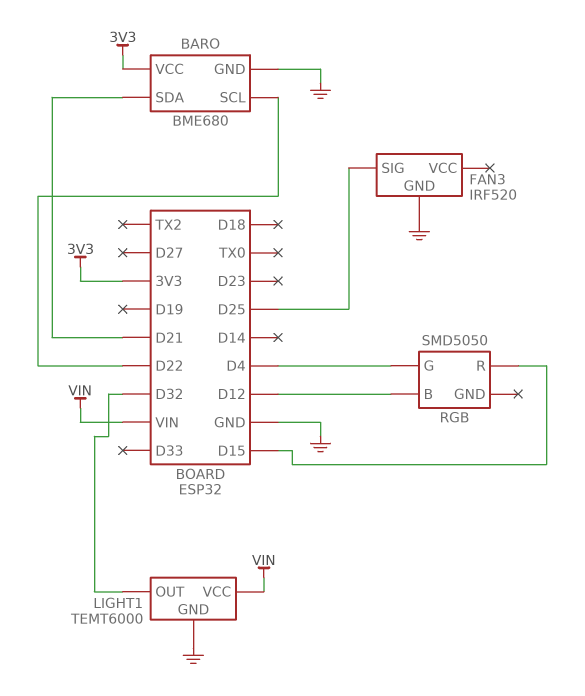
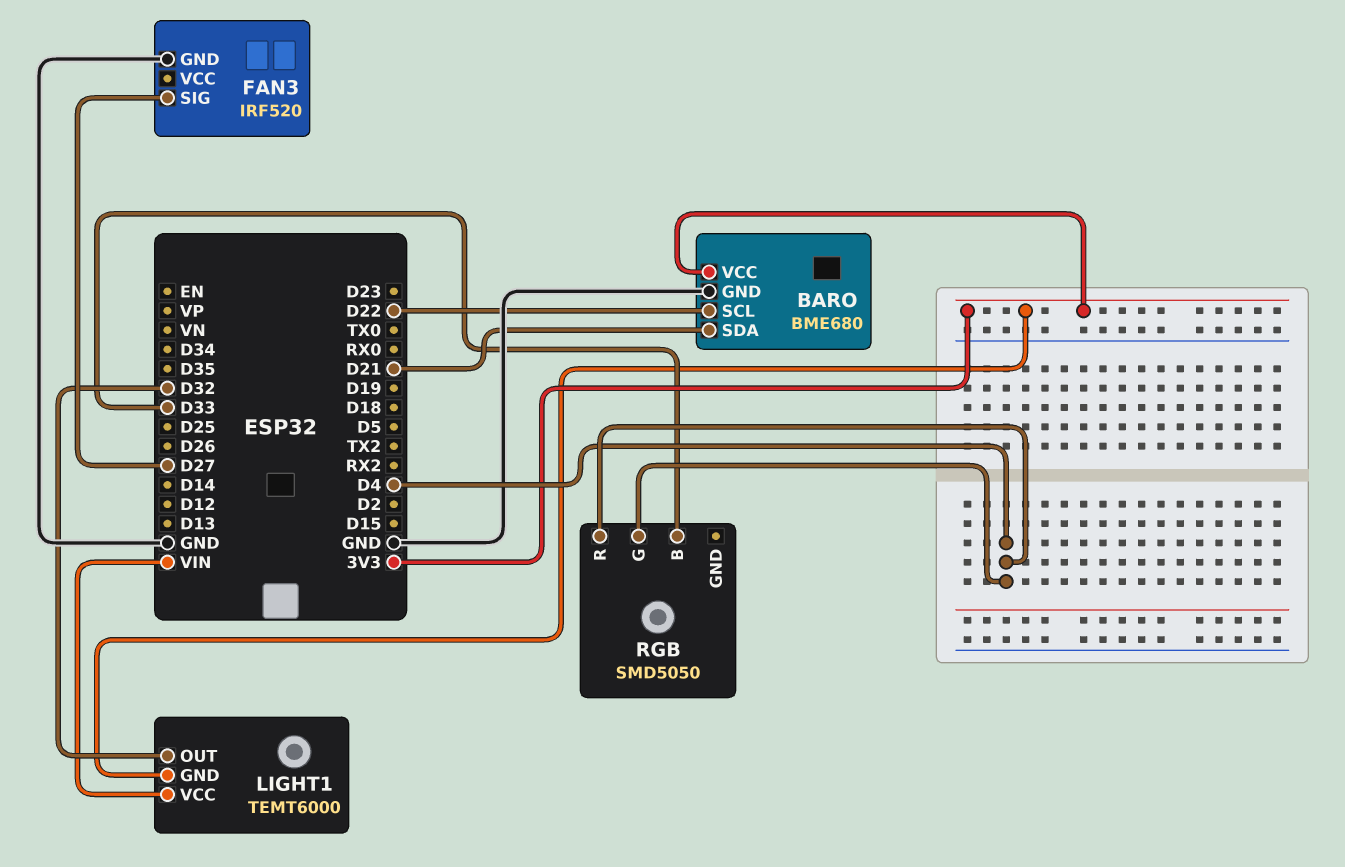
FAN3 pin SIG: D25 -> D27
LIGHT1 pin GND: GND -> 3V3
RGB pin B: D12 -> D33
RGB pin R: D15 -> D4

